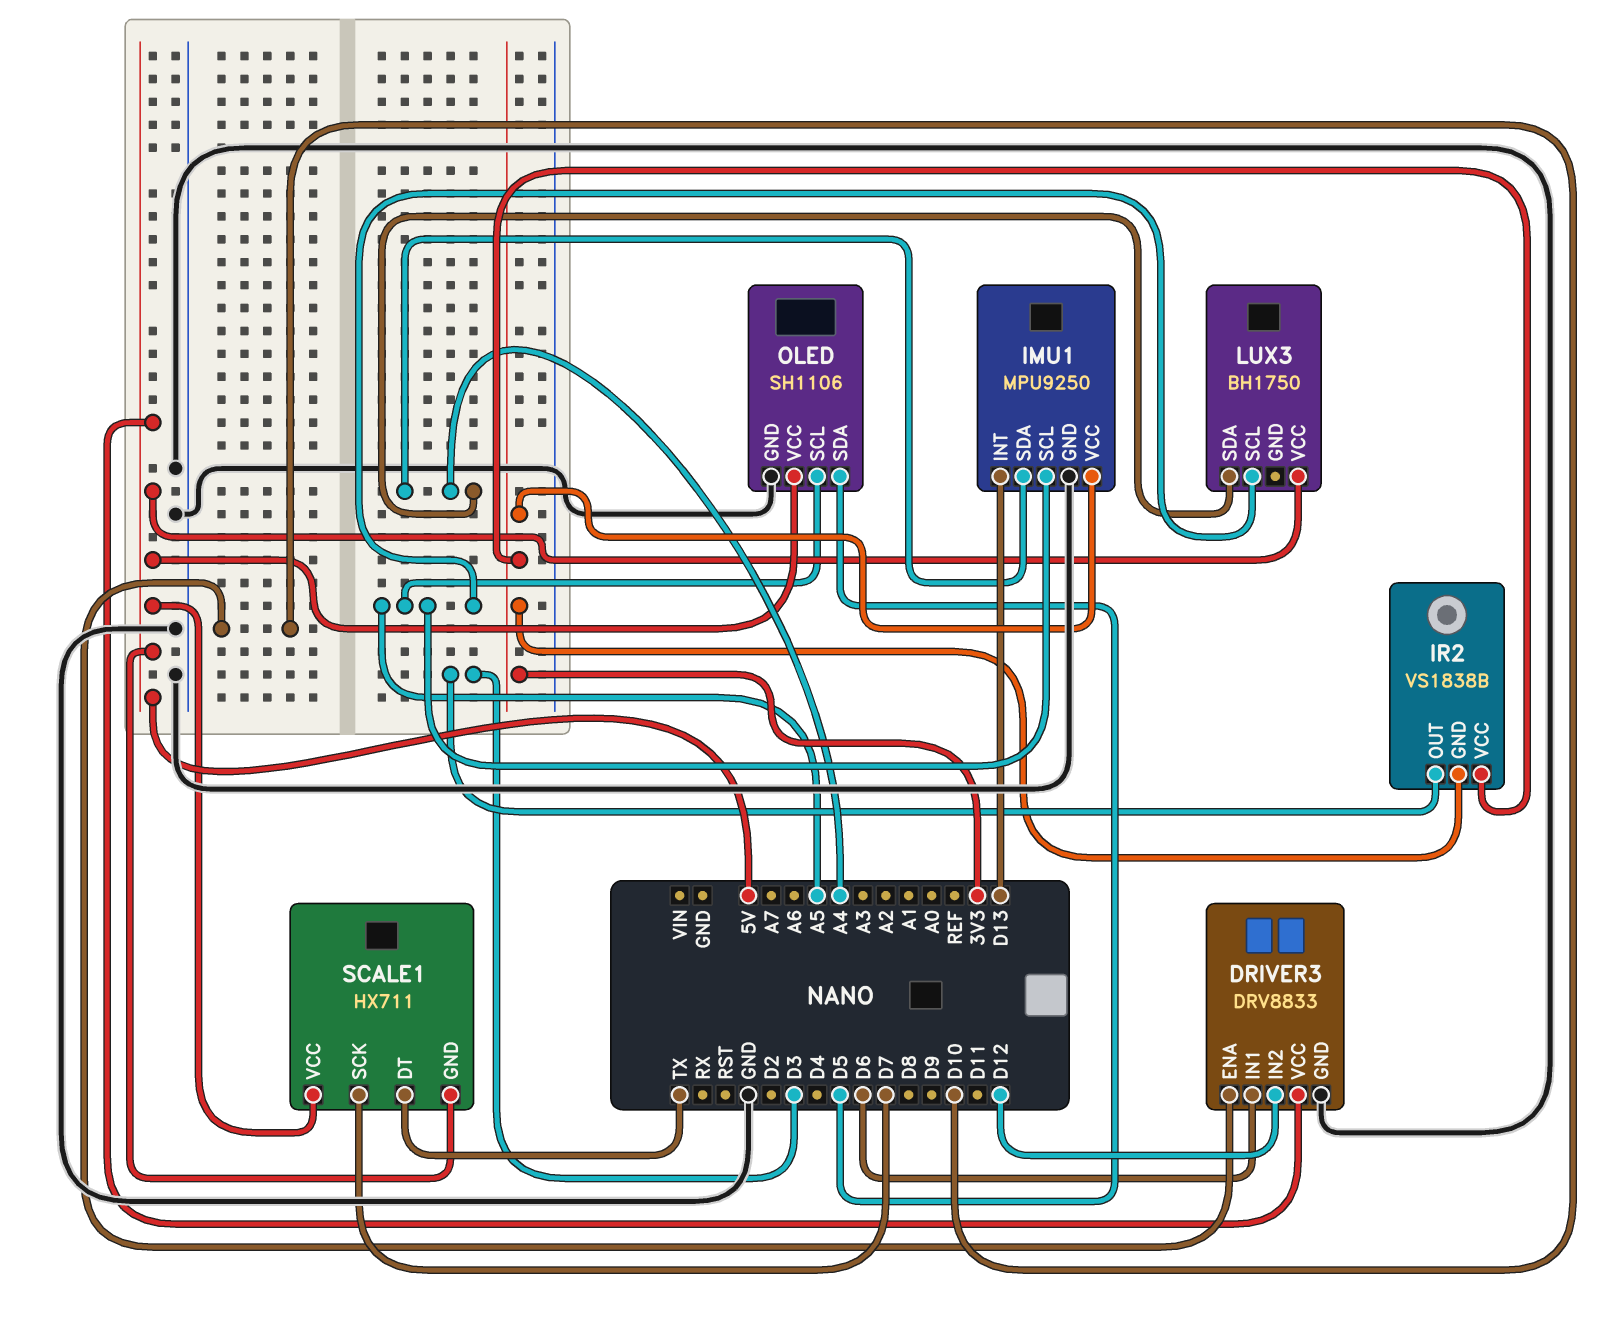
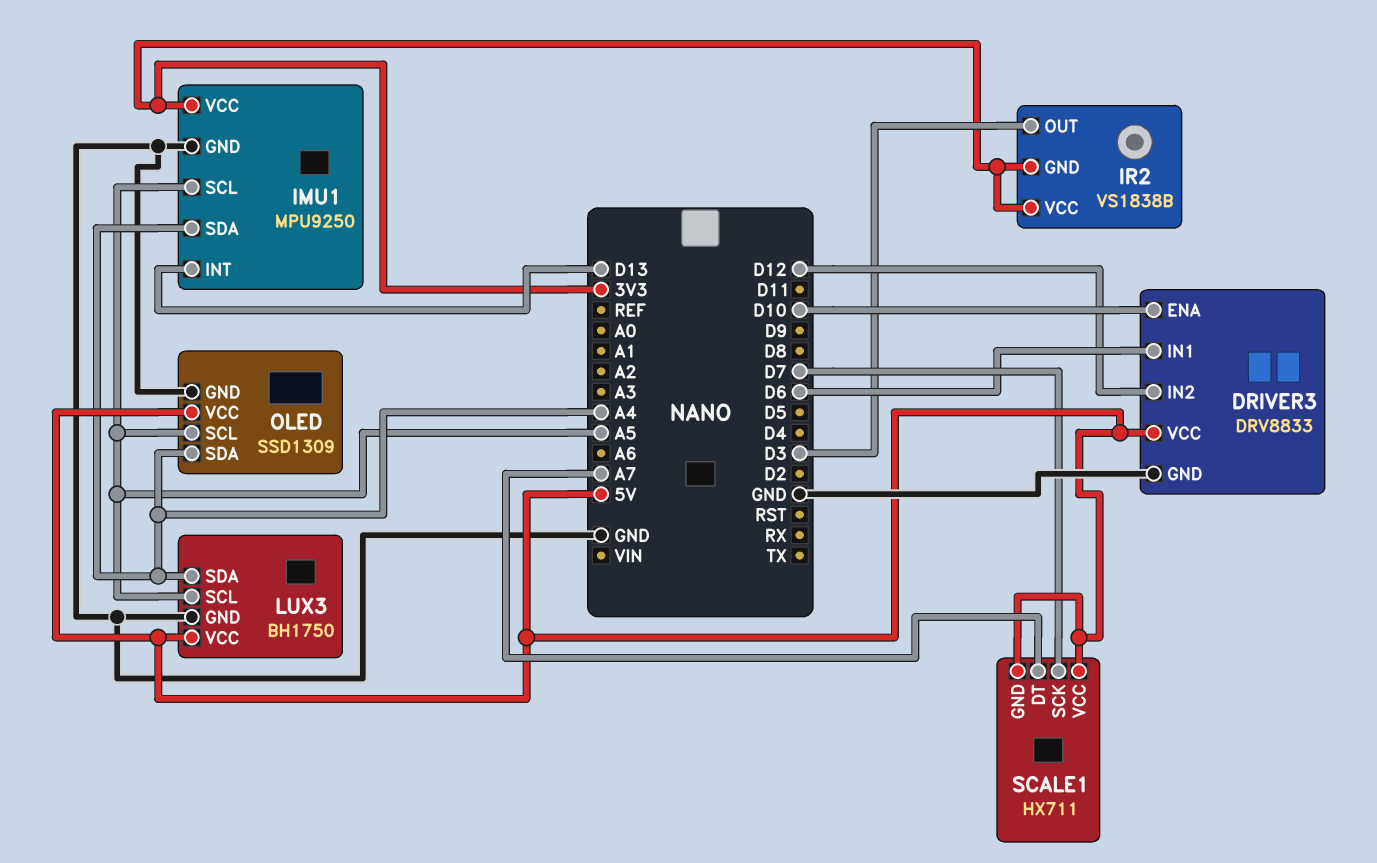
LUX3 pin GND: none -> GND
OLED: SH1106 -> SSD1309
OLED pin SDA: D5 -> A4
SCALE1 pin DT: TX -> A7

